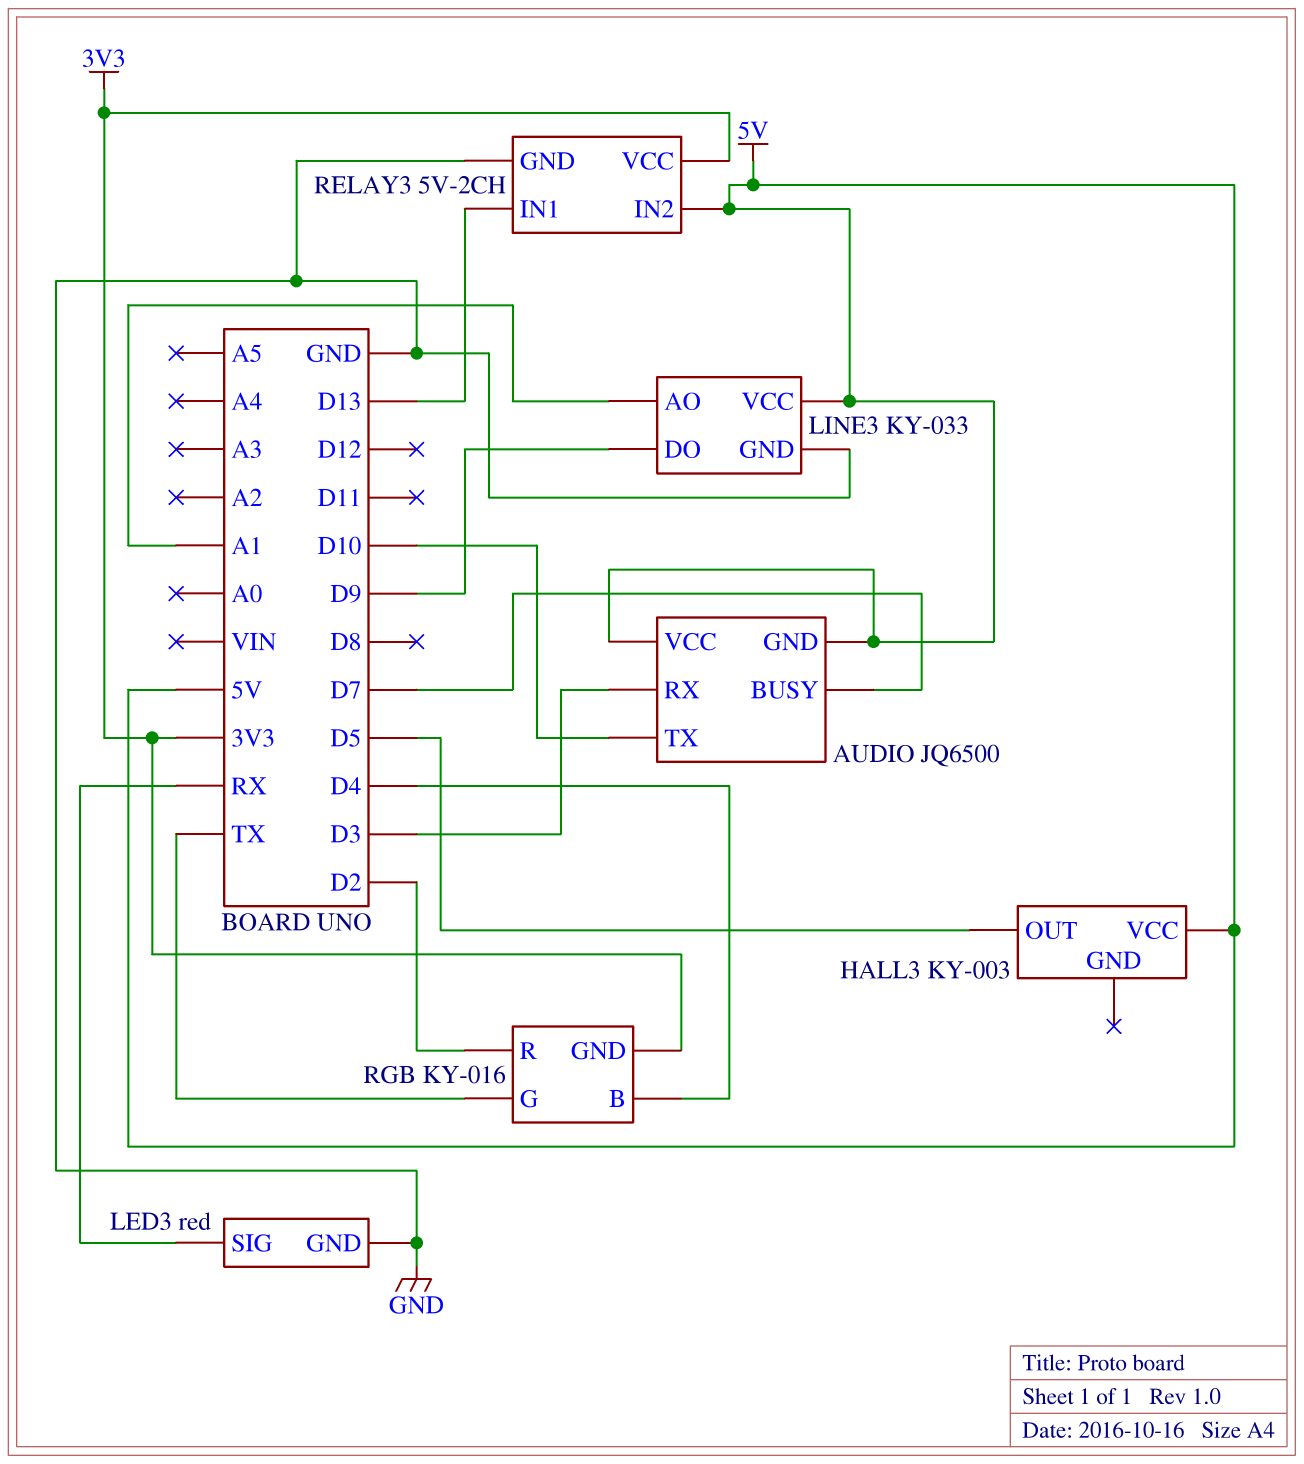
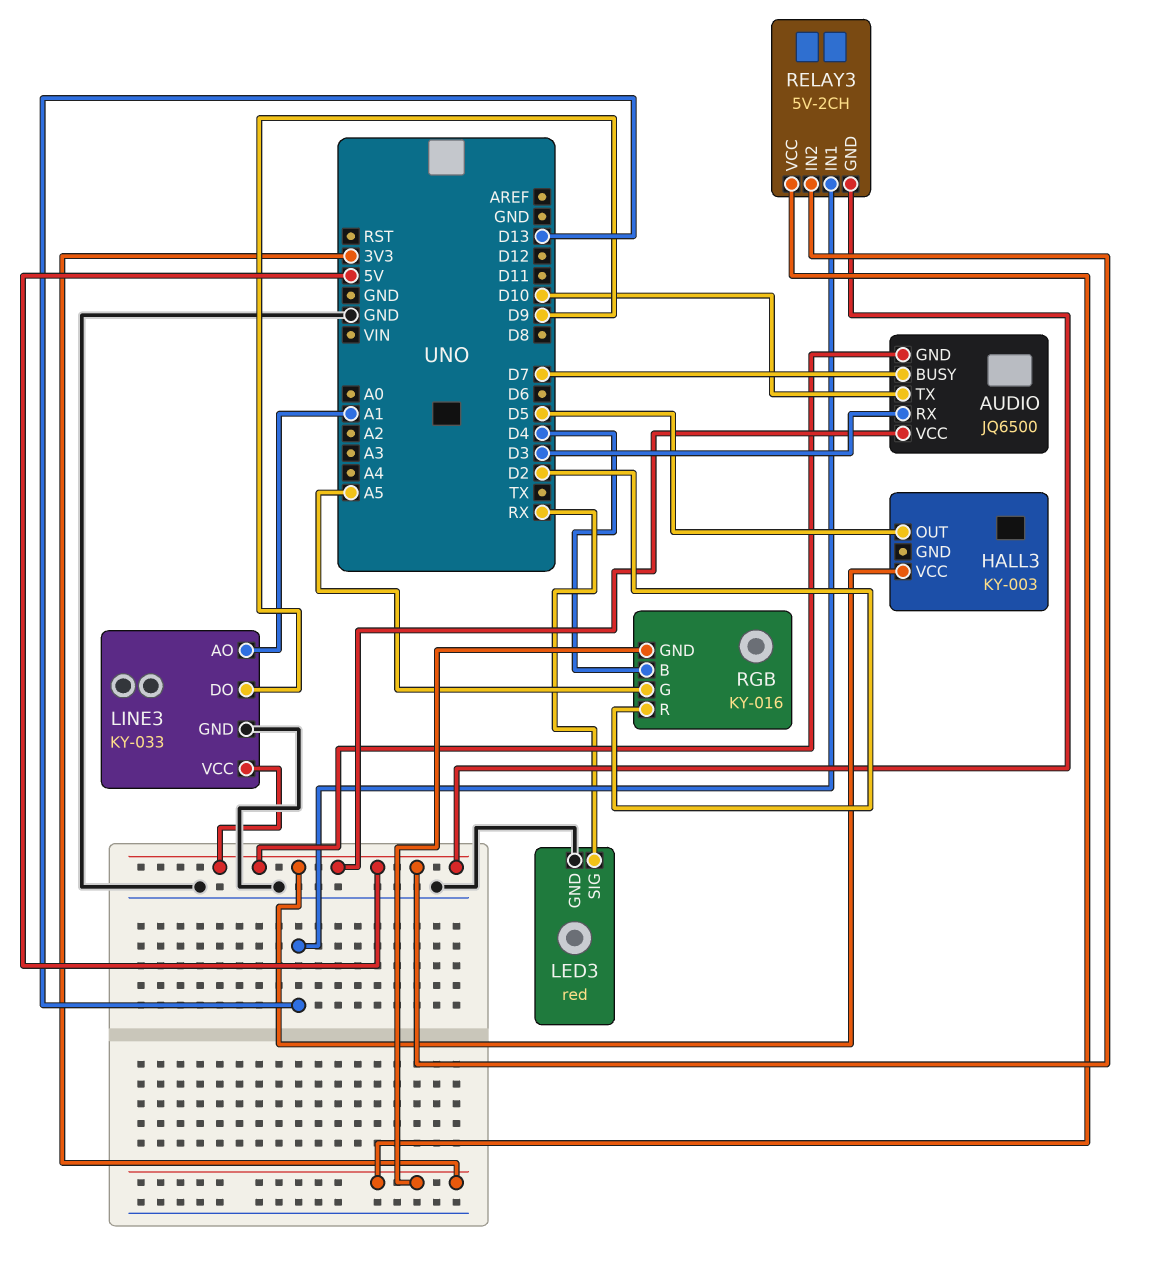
RELAY3 pin GND: GND -> 5V
RGB pin G: TX -> A5

